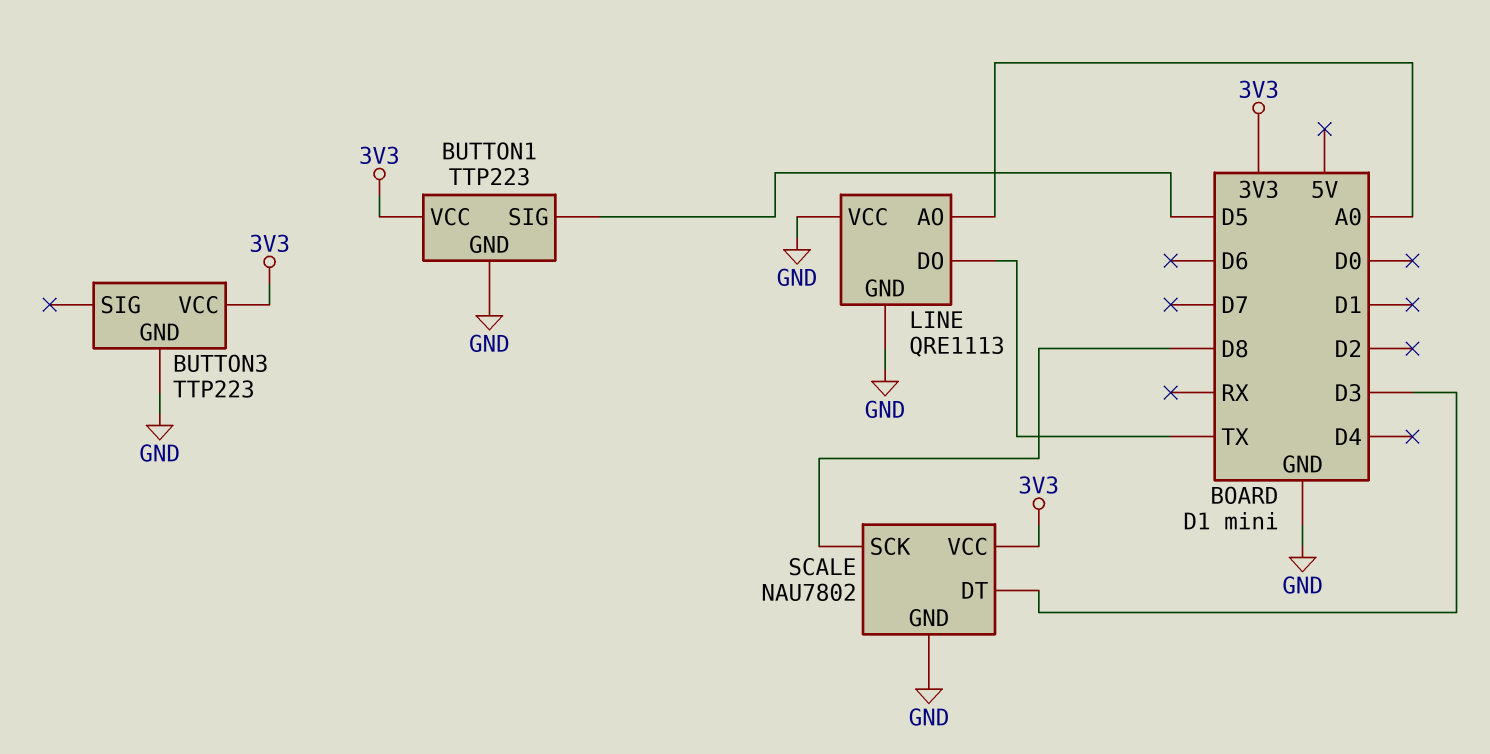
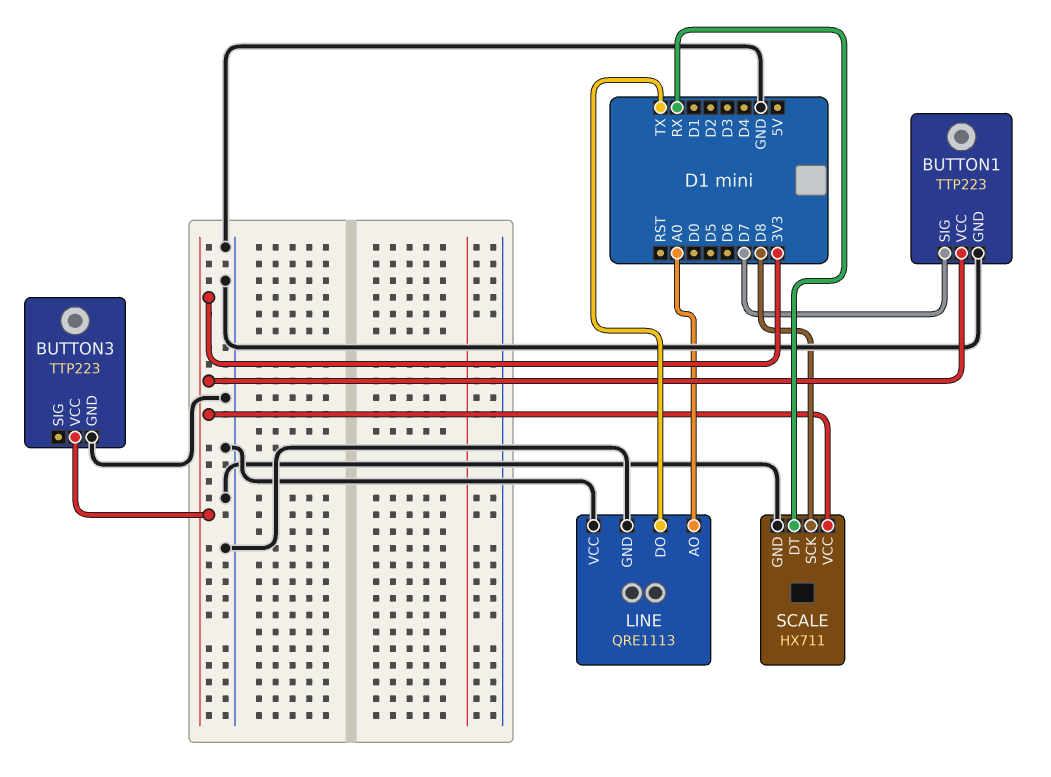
BUTTON1 pin SIG: D5 -> D7
SCALE: NAU7802 -> HX711
SCALE pin DT: D3 -> RX

